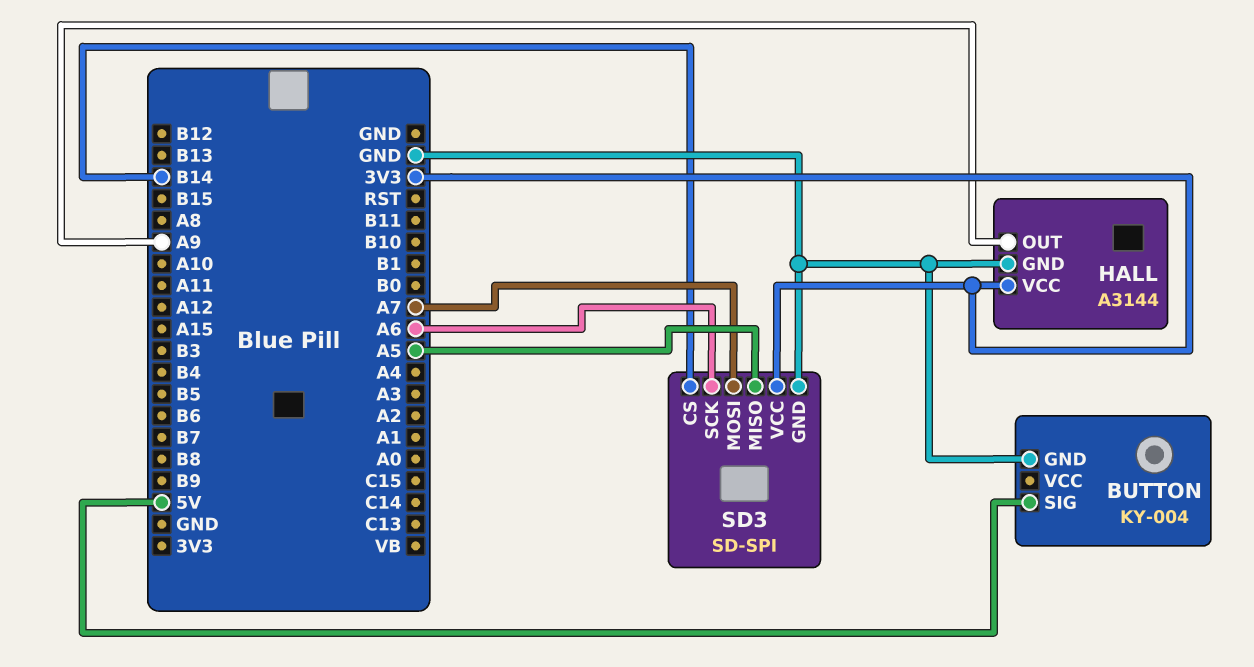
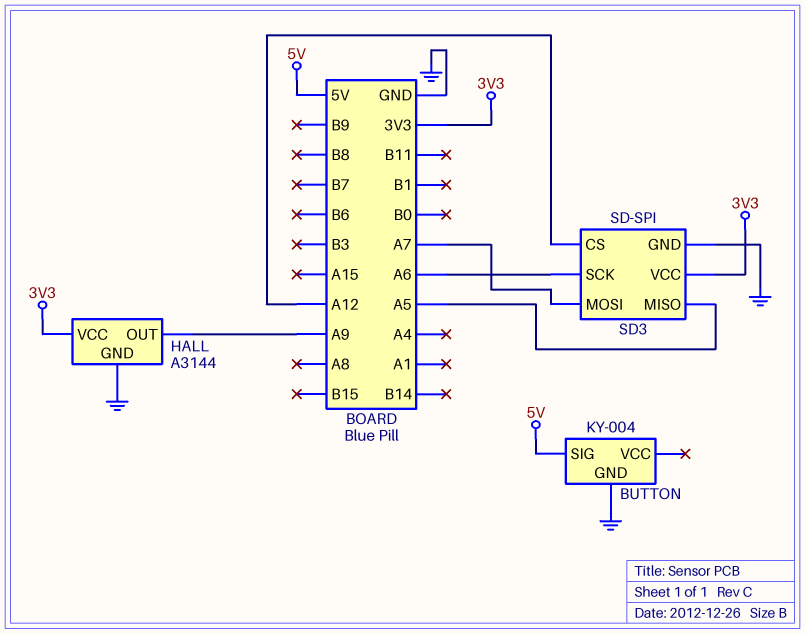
SD3 pin CS: B14 -> A12

